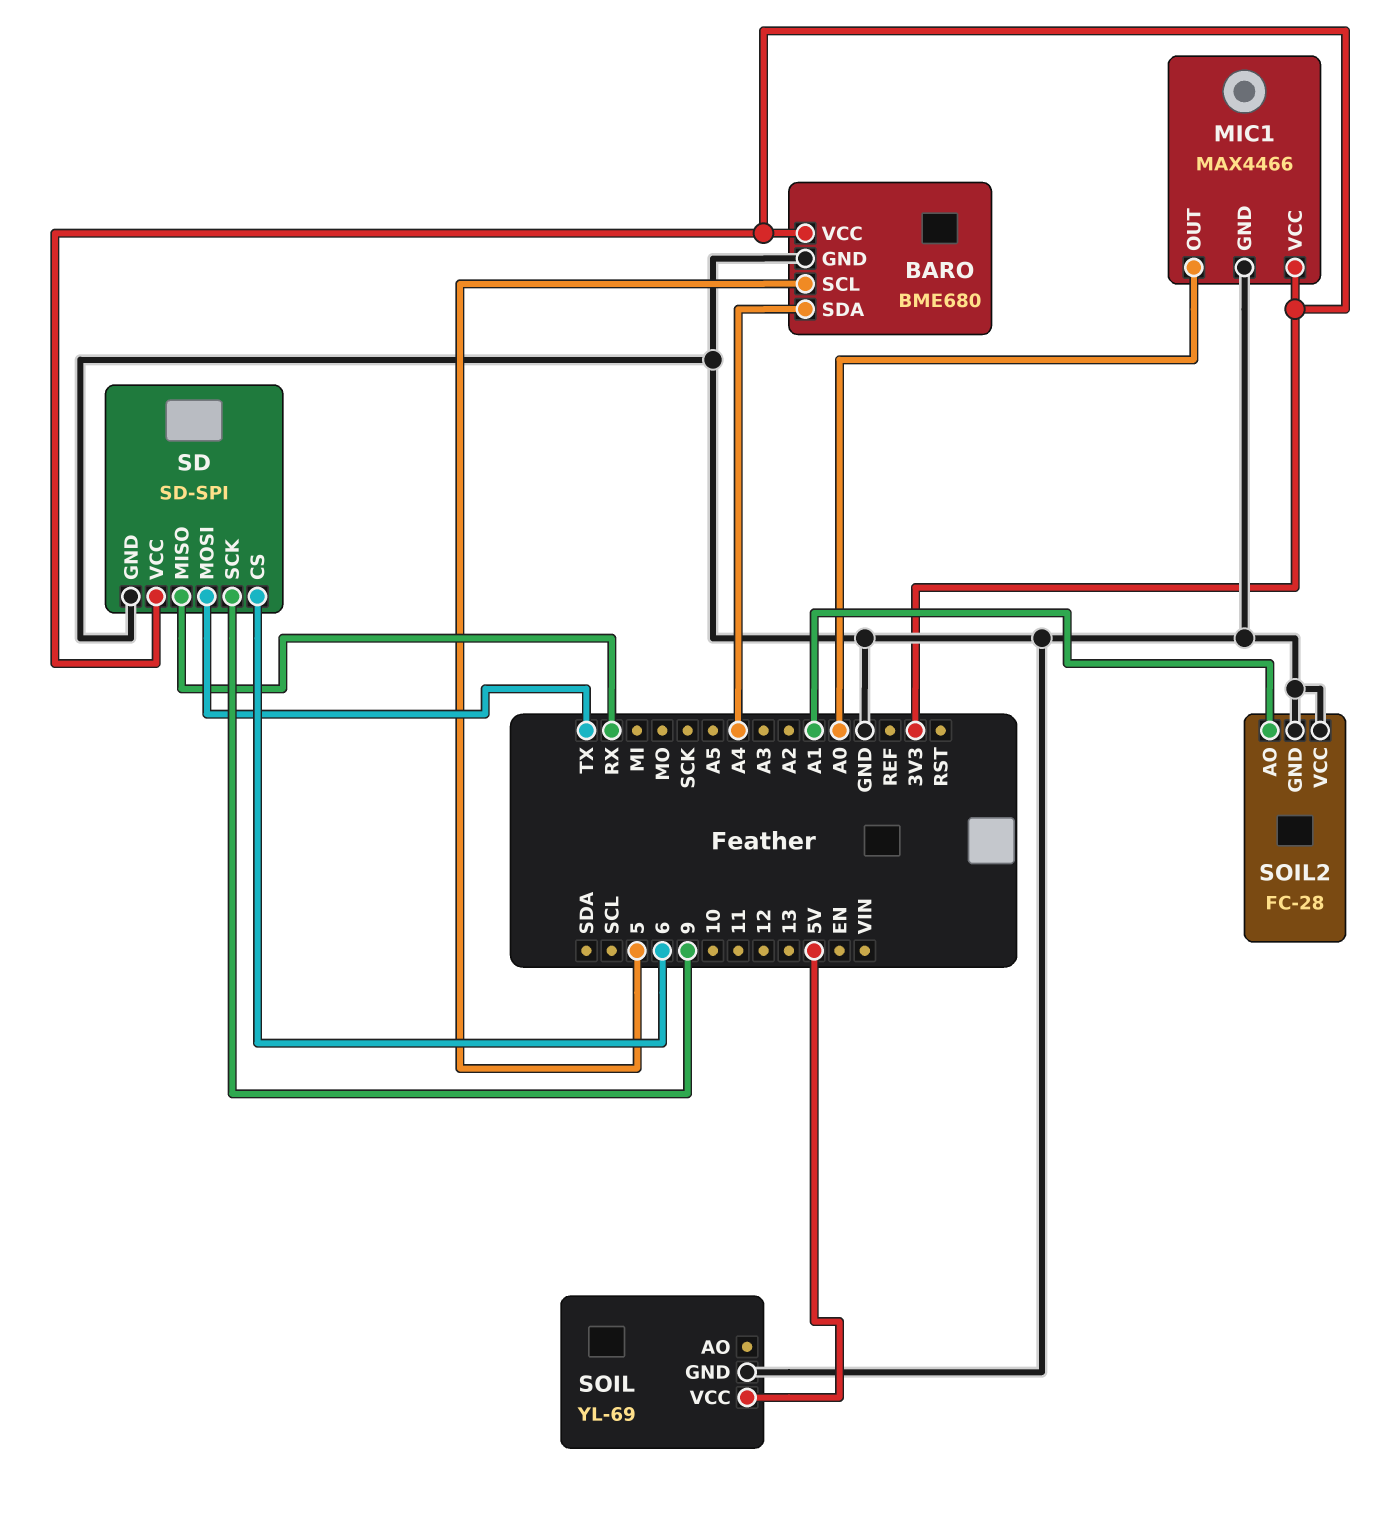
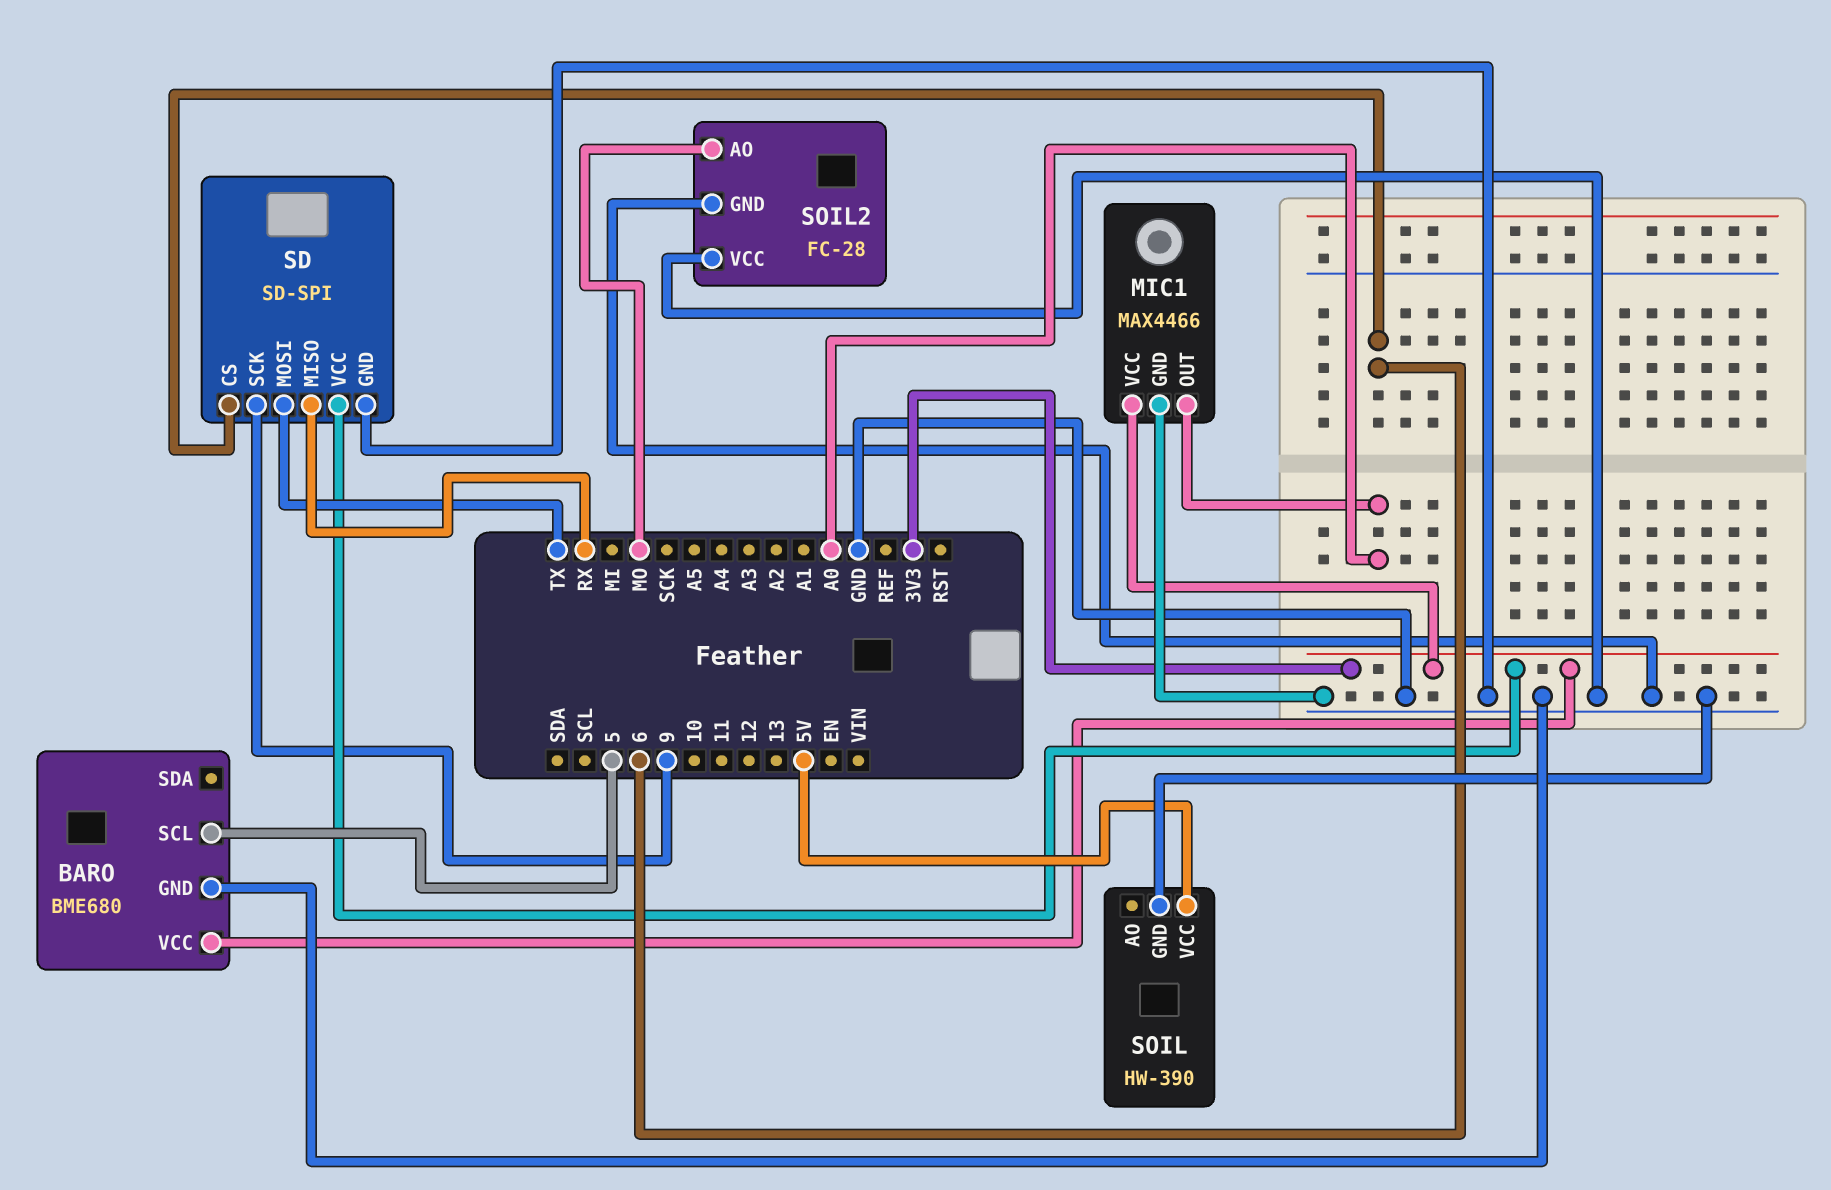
BARO pin SDA: A4 -> none
SOIL: YL-69 -> HW-390
SOIL2 pin AO: A1 -> MO

